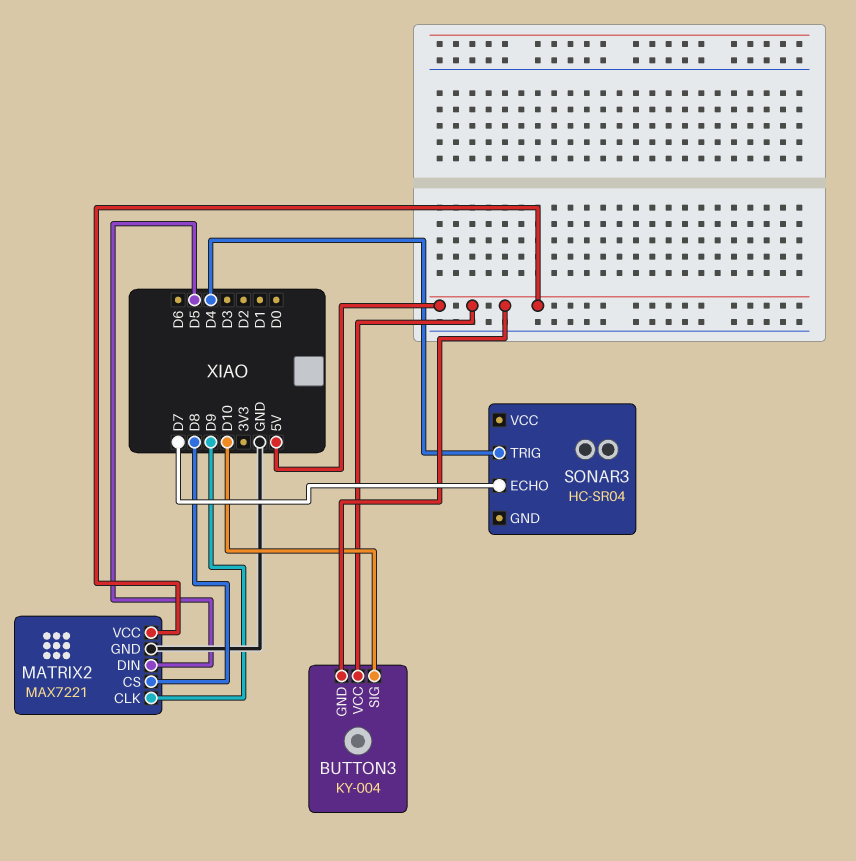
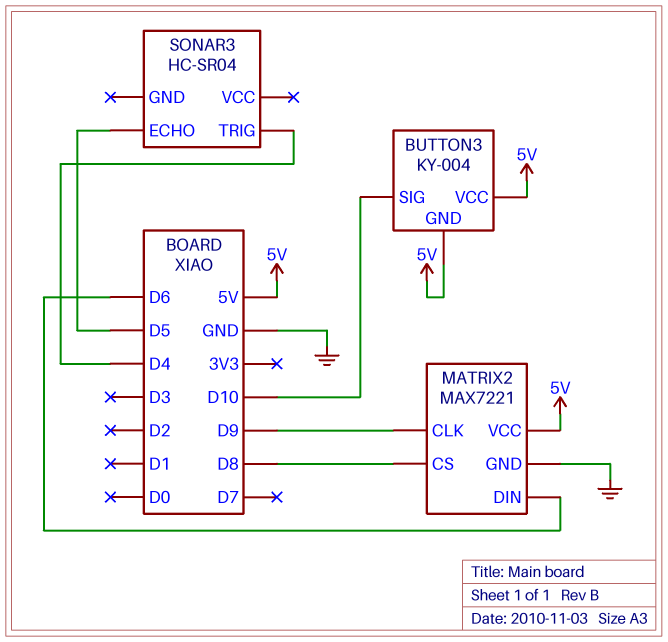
MATRIX2 pin DIN: D5 -> D6
SONAR3 pin ECHO: D7 -> D5

